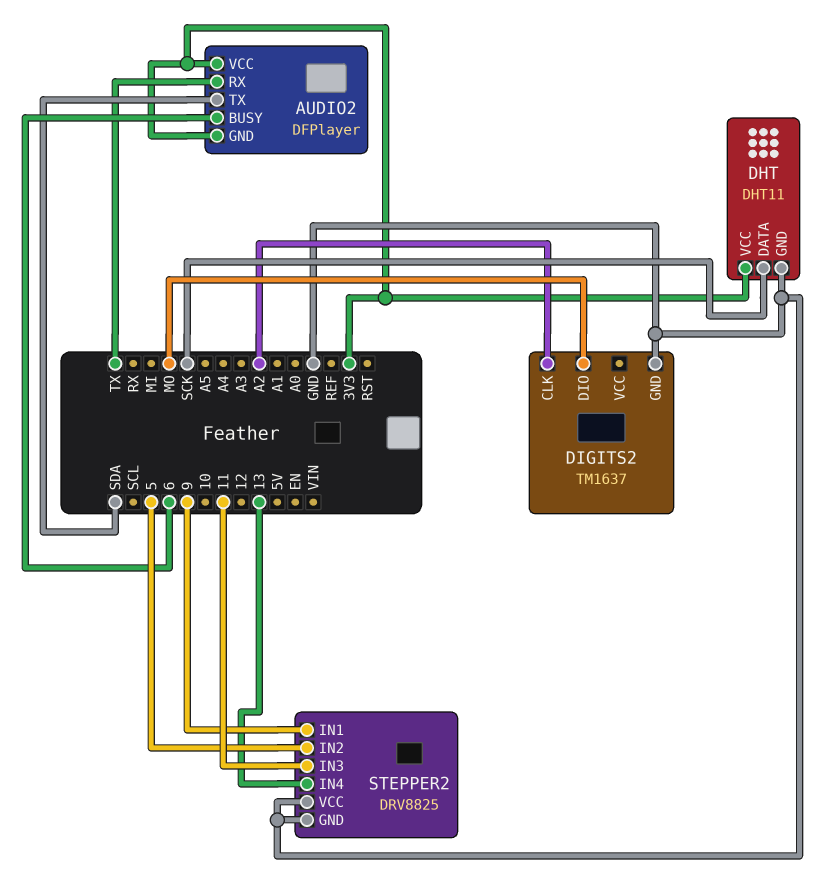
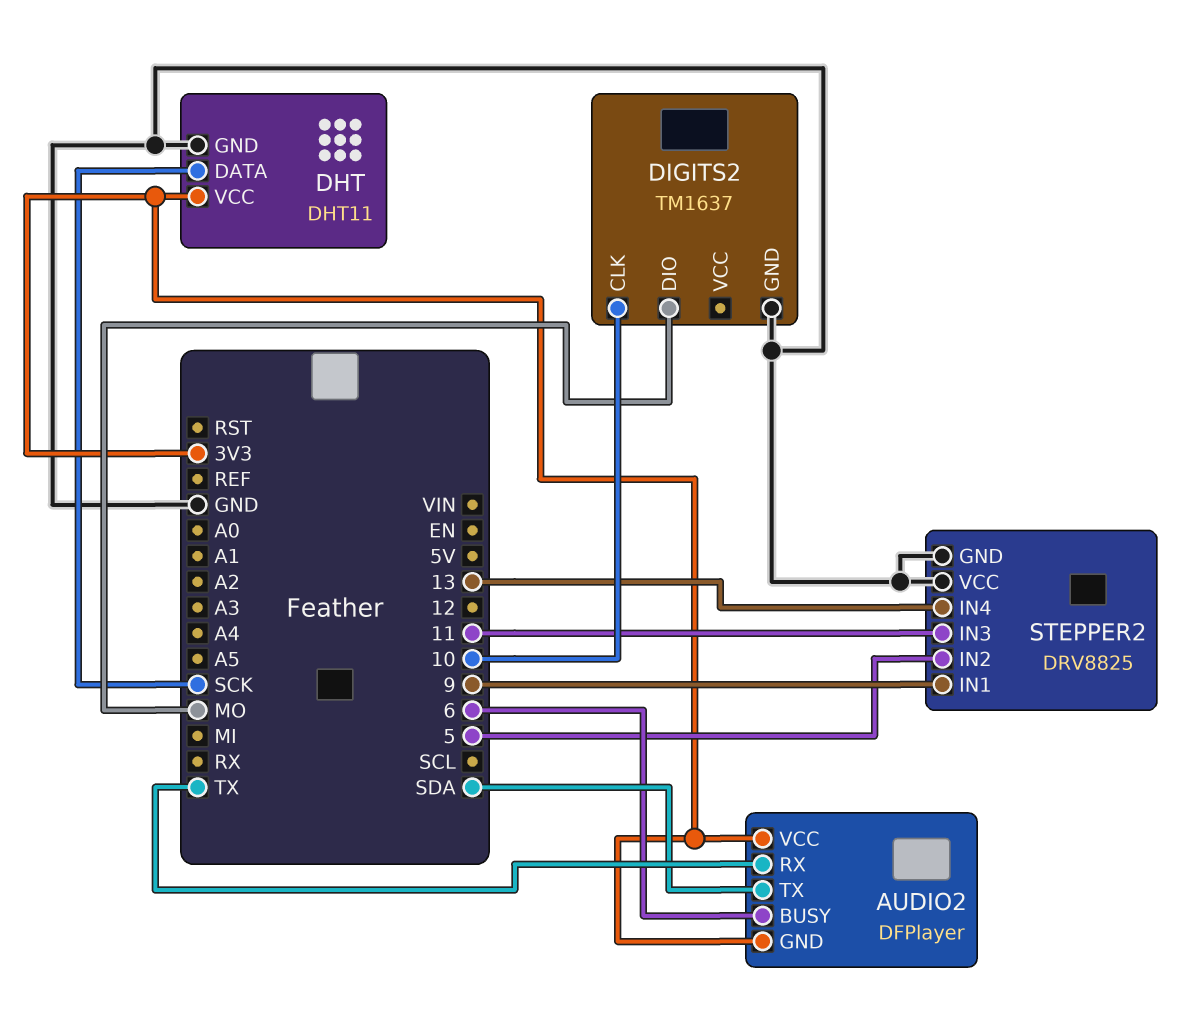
DIGITS2 pin CLK: A2 -> 10

